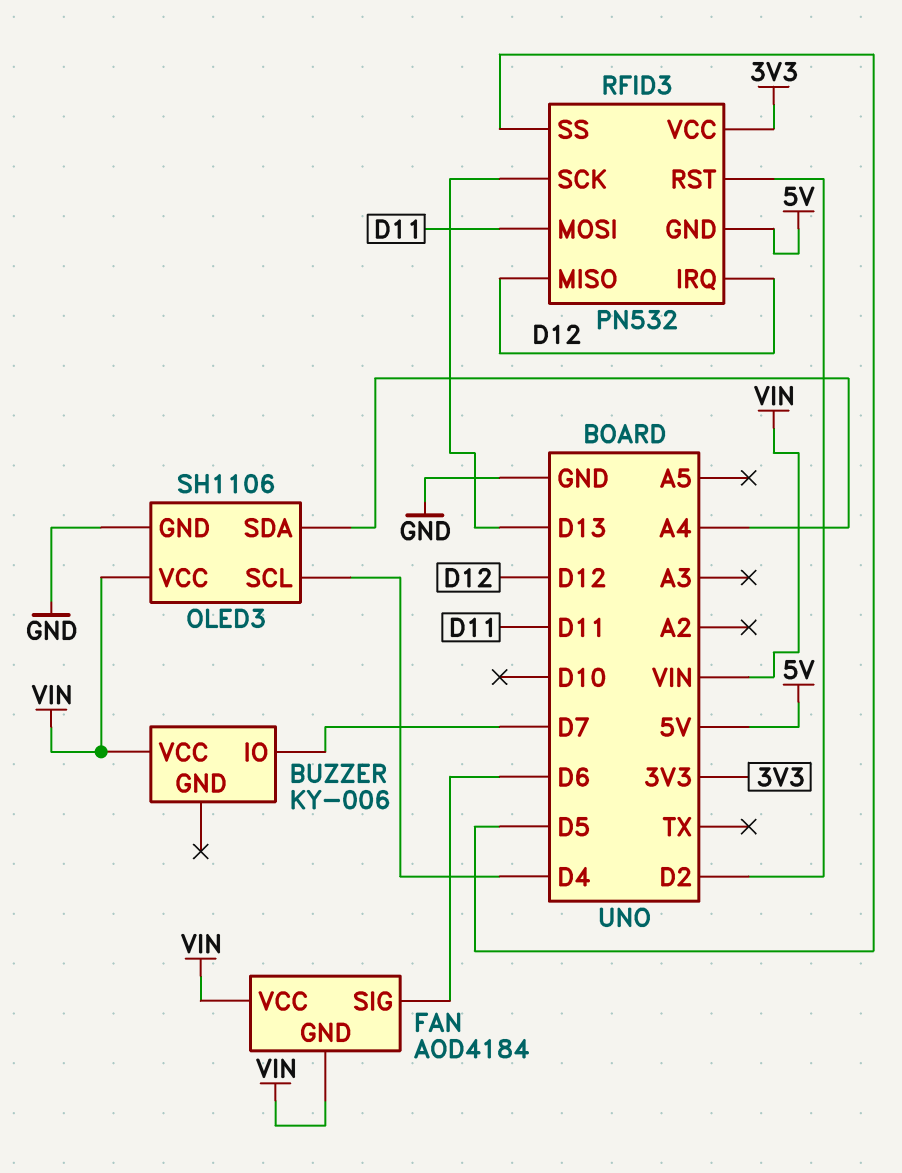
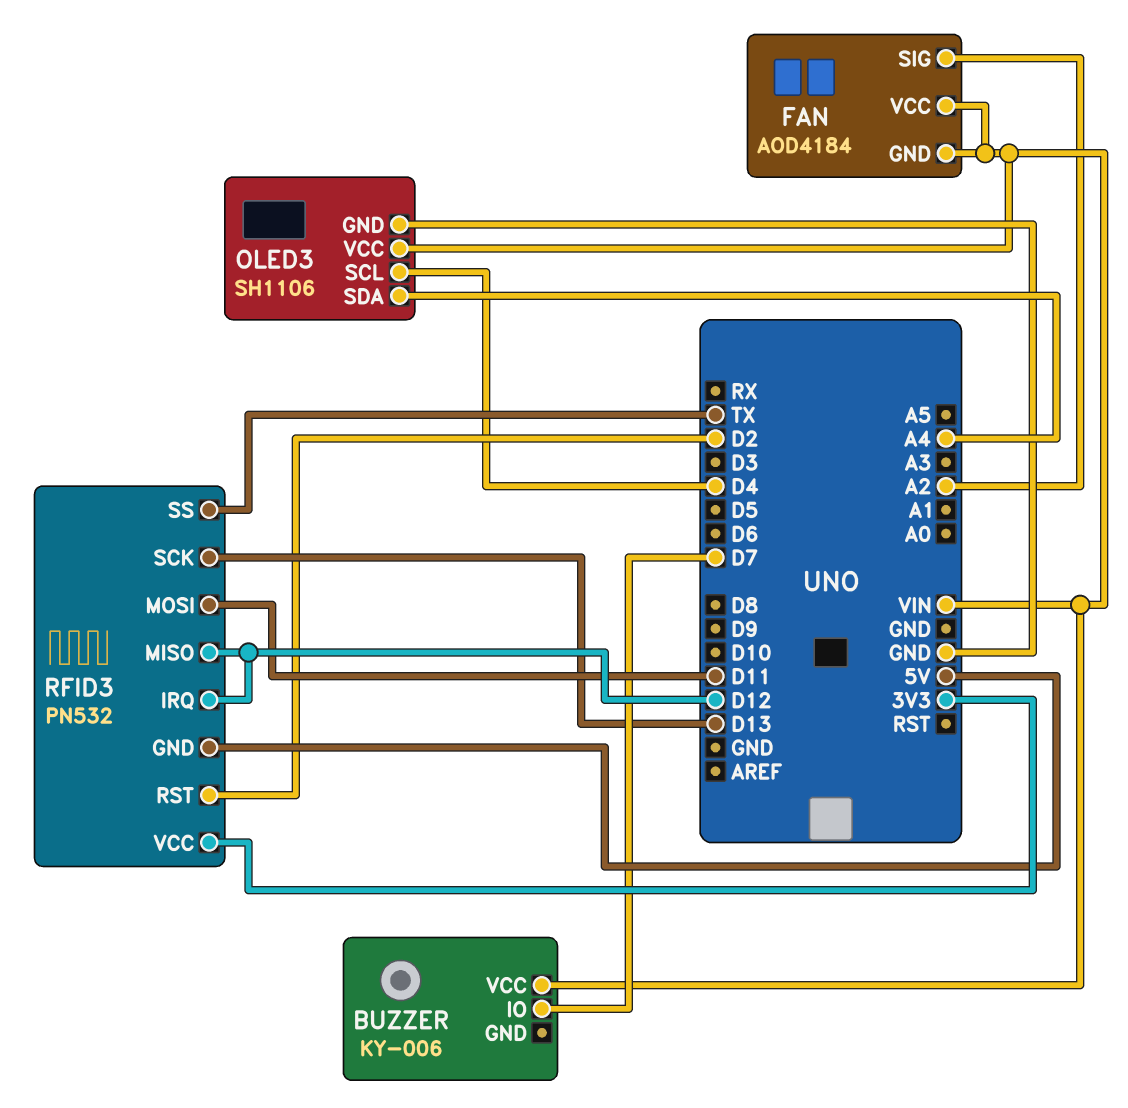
FAN pin SIG: D6 -> A2
RFID3 pin SS: D5 -> TX

